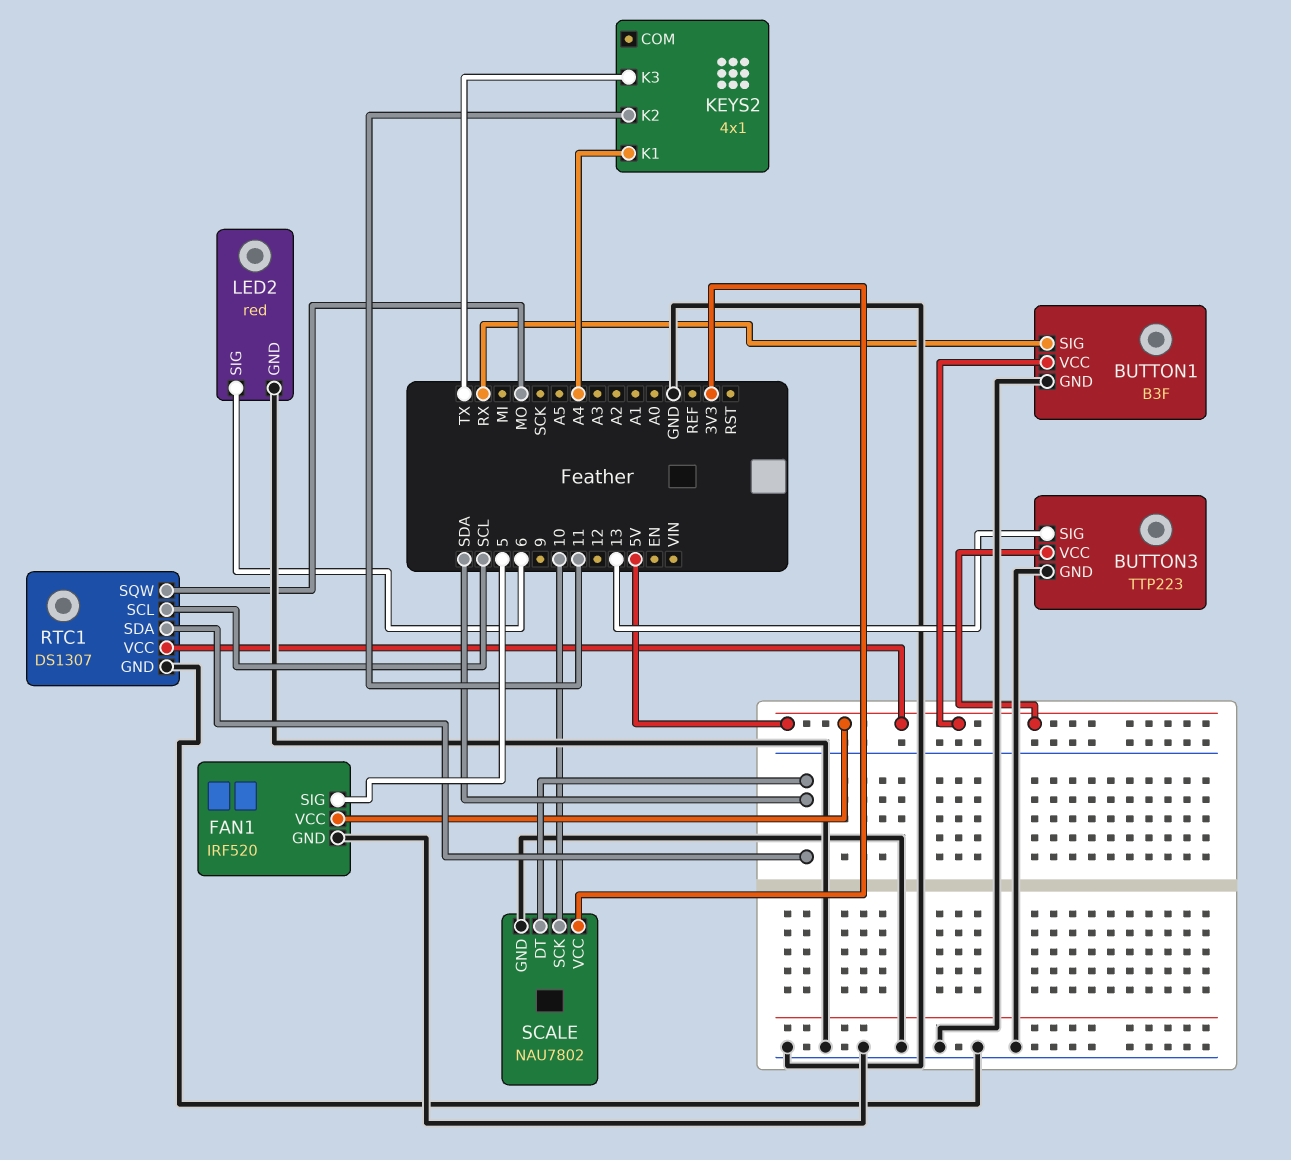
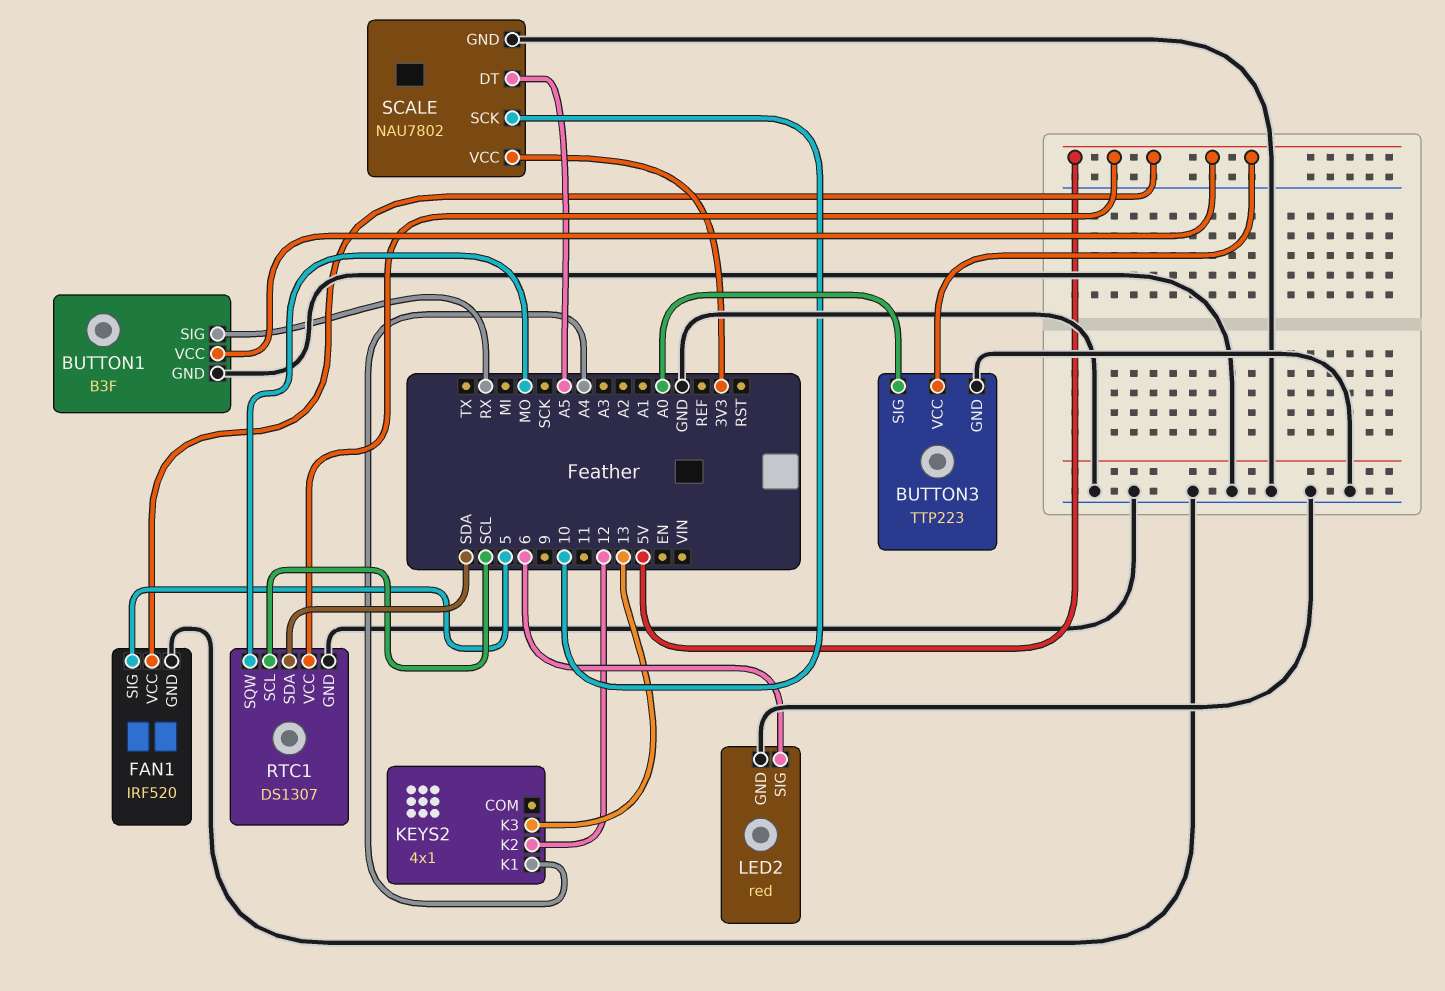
BUTTON3 pin SIG: 13 -> A0
KEYS2 pin K2: 11 -> 12
KEYS2 pin K3: TX -> 13
SCALE pin DT: SDA -> A5

